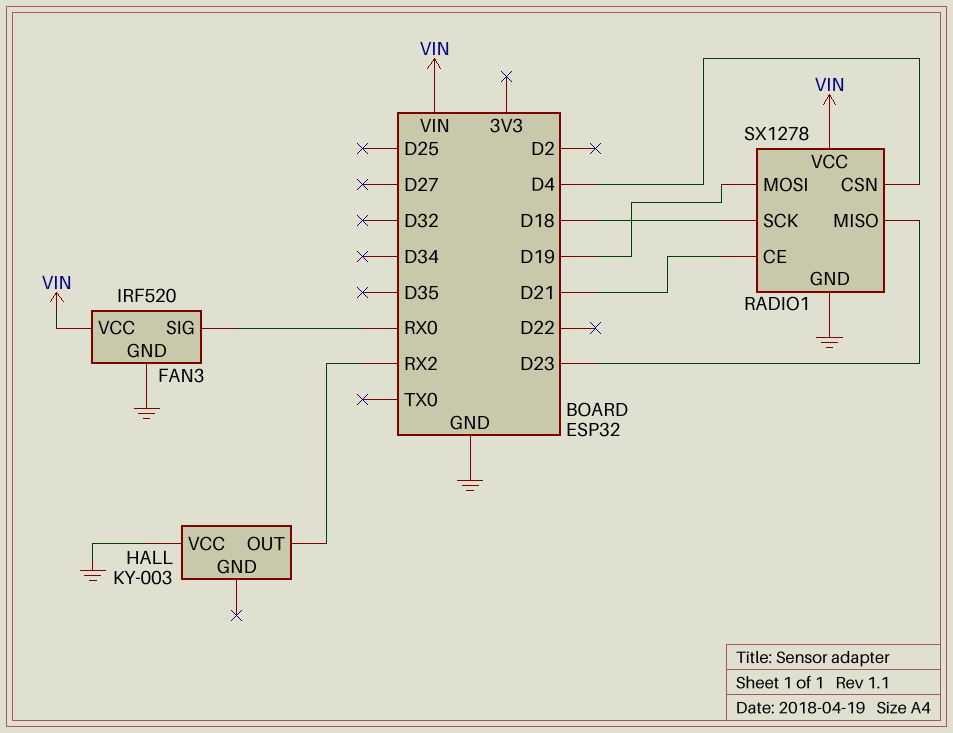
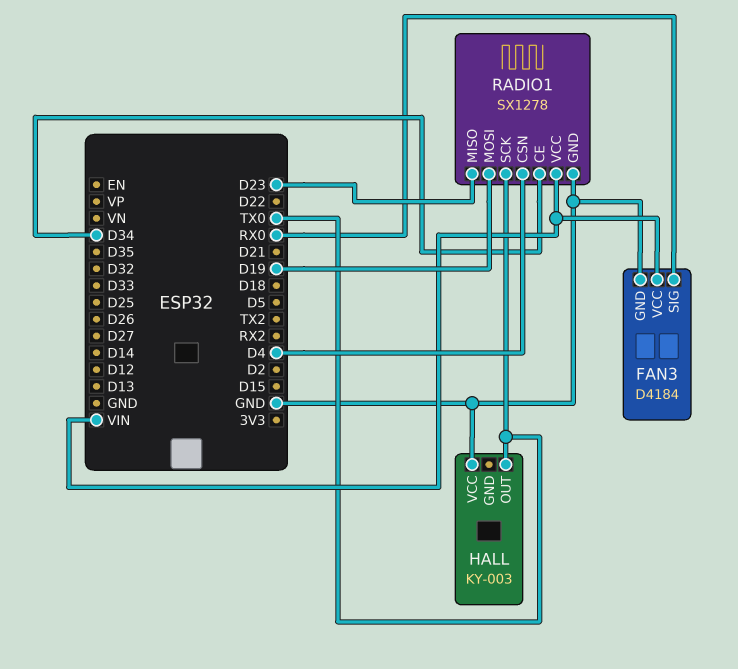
FAN3: IRF520 -> D4184
HALL pin OUT: RX2 -> TX0
RADIO1 pin CE: D21 -> D34
RADIO1 pin SCK: D18 -> TX0

